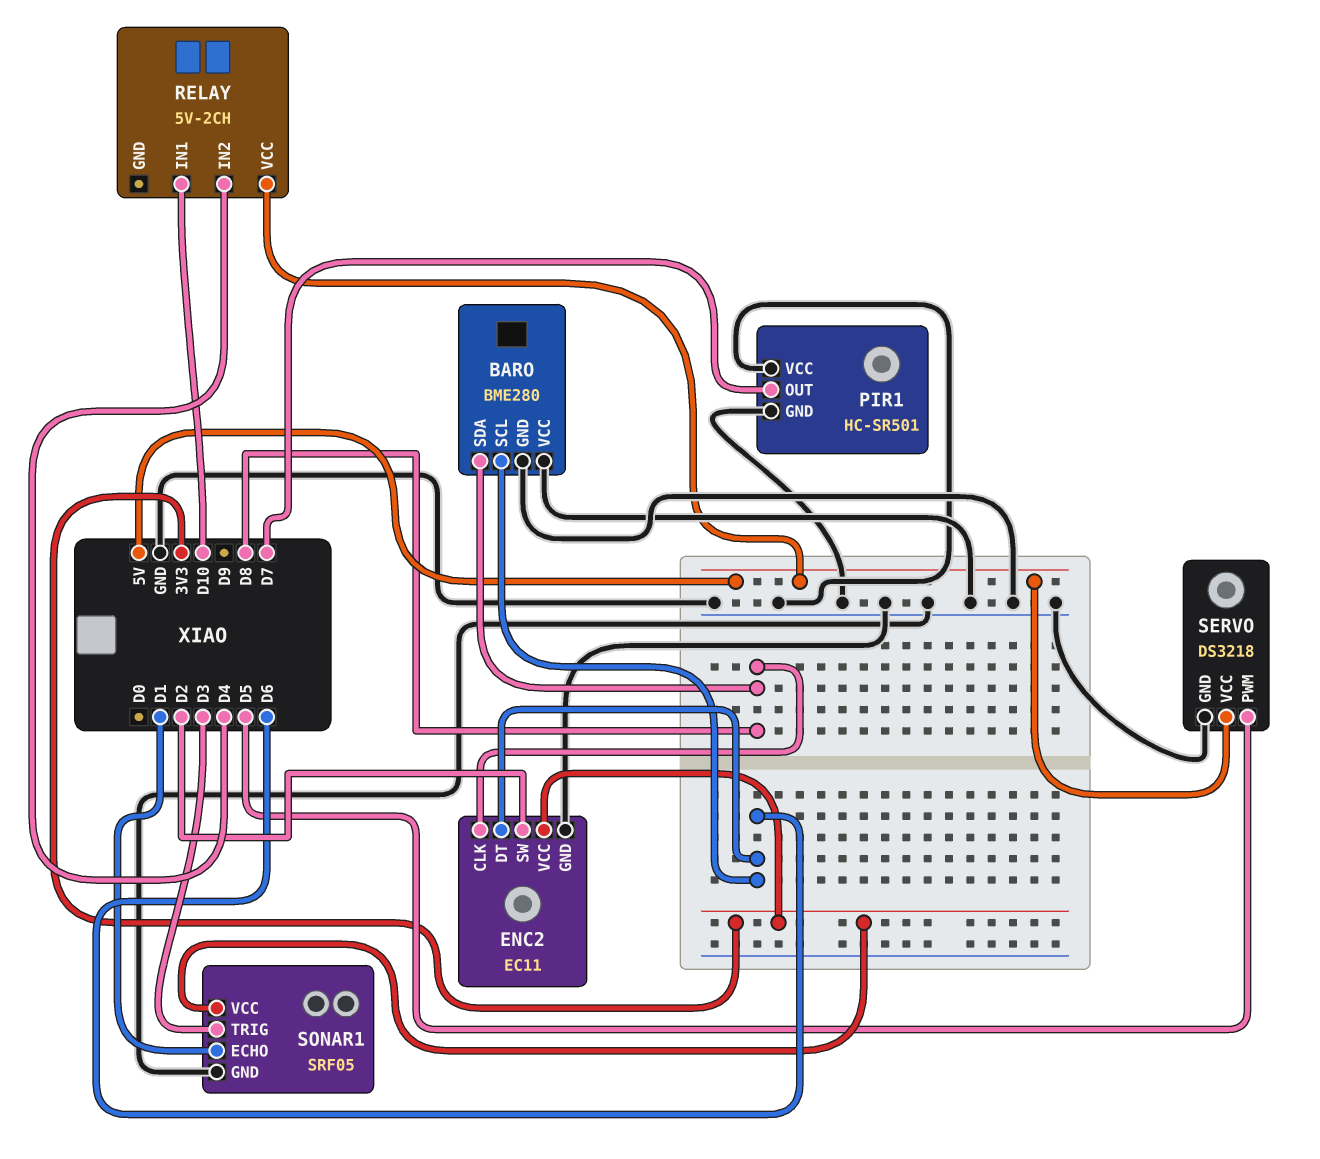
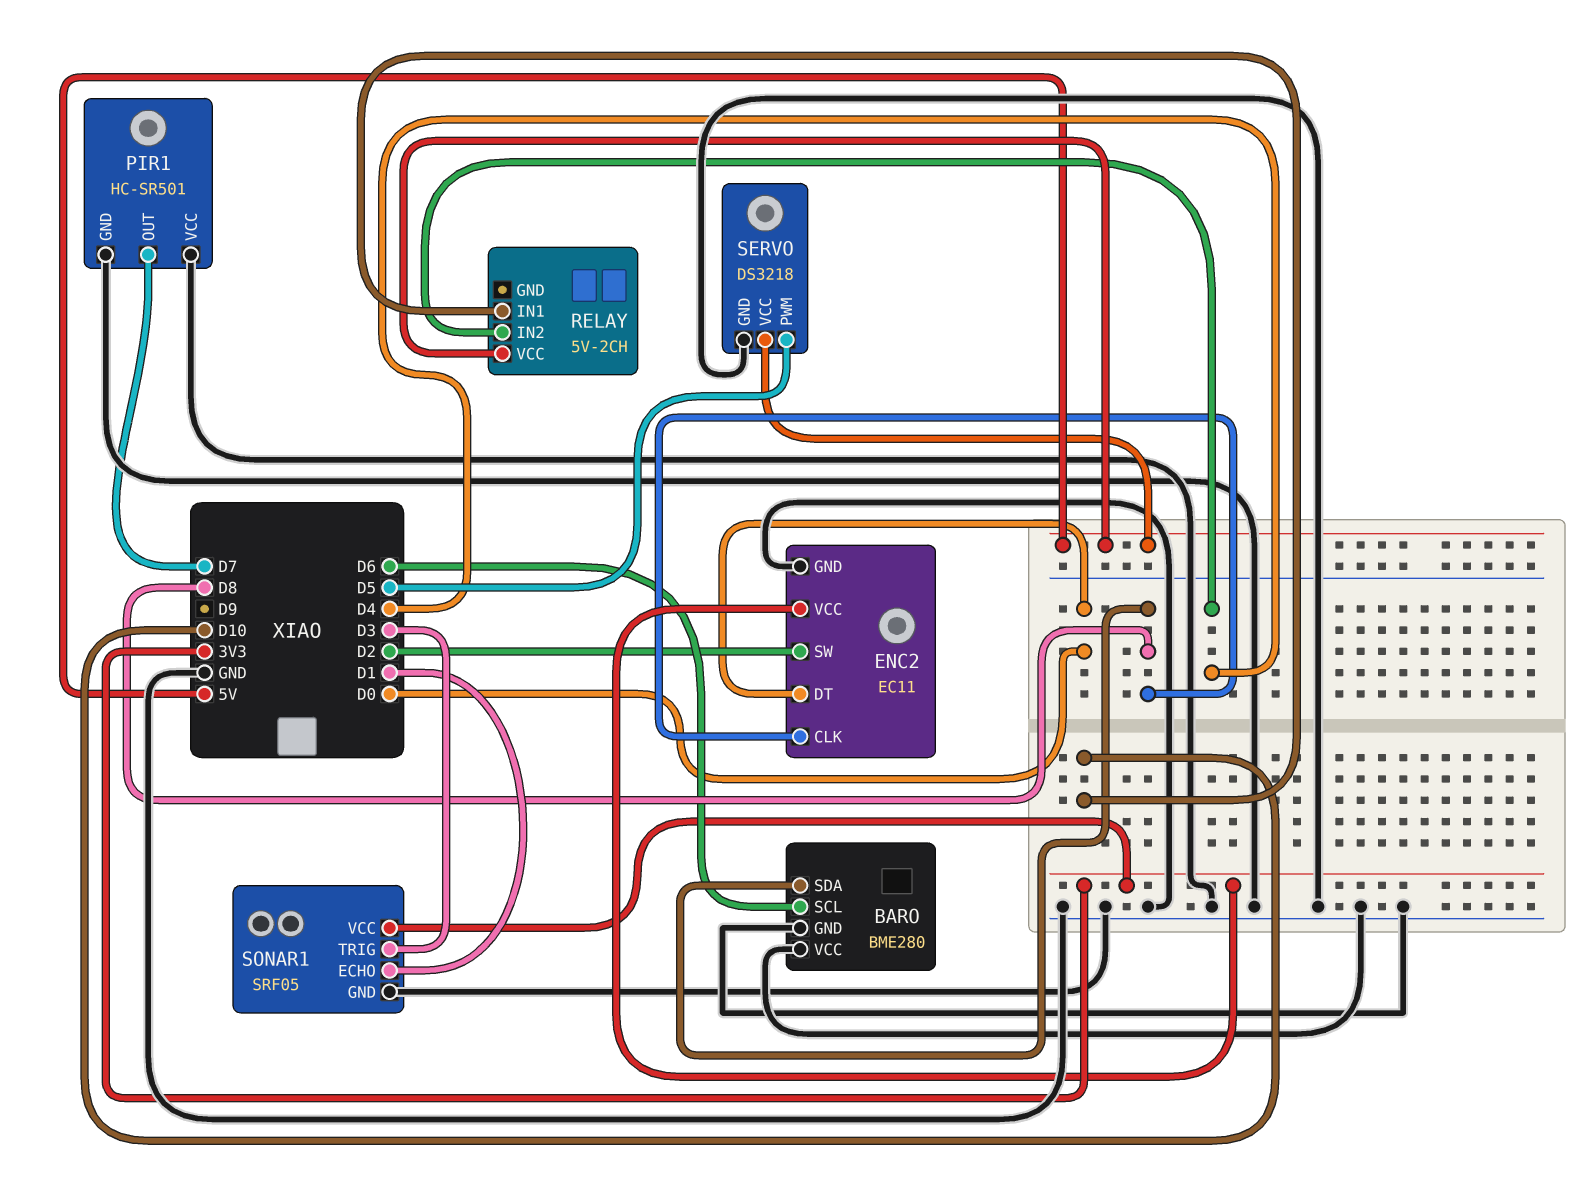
ENC2 pin DT: D6 -> D0

